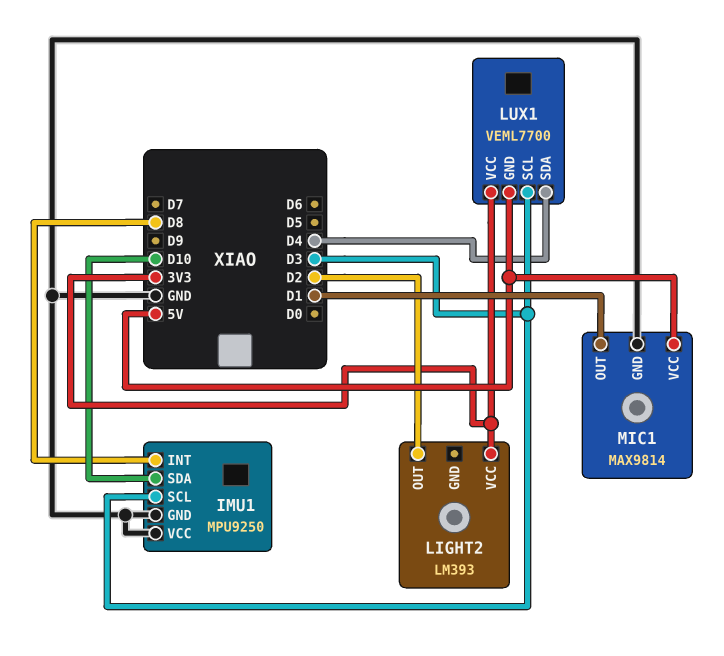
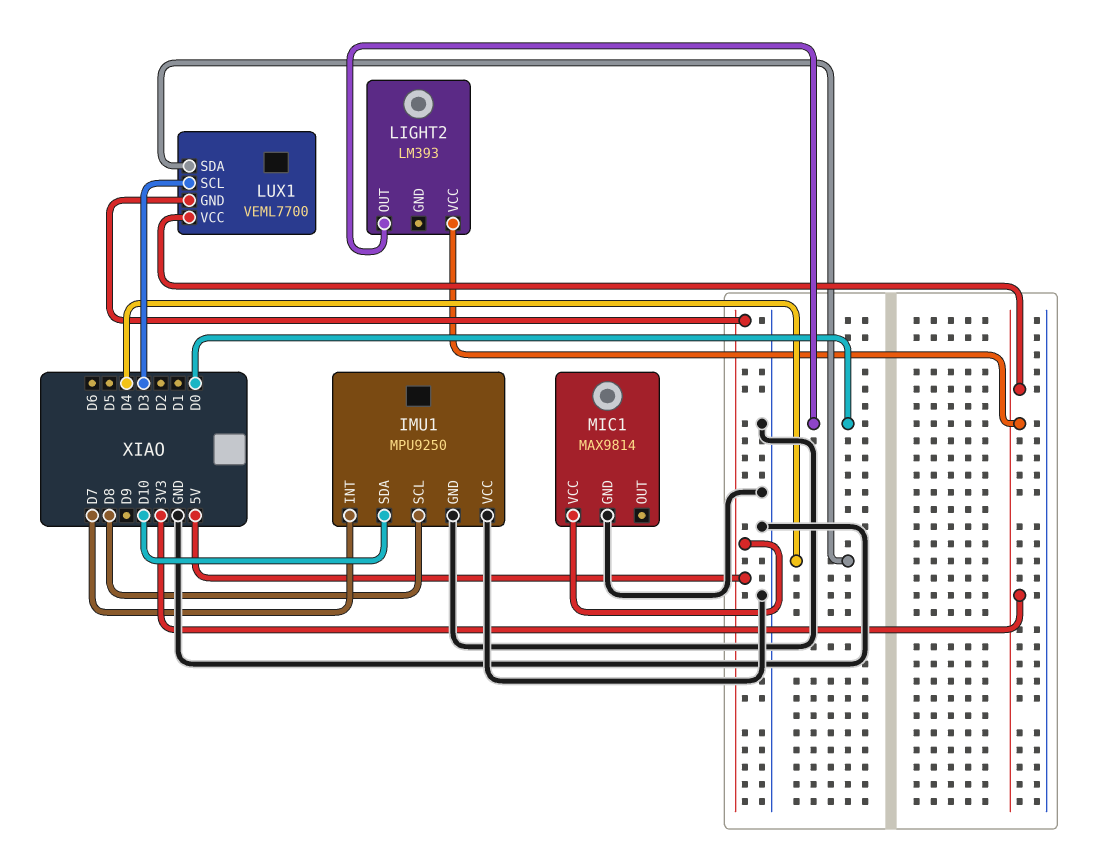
IMU1 pin INT: D8 -> D7
IMU1 pin SCL: D3 -> D8
LIGHT2 pin OUT: D2 -> D0
MIC1 pin OUT: D1 -> none

